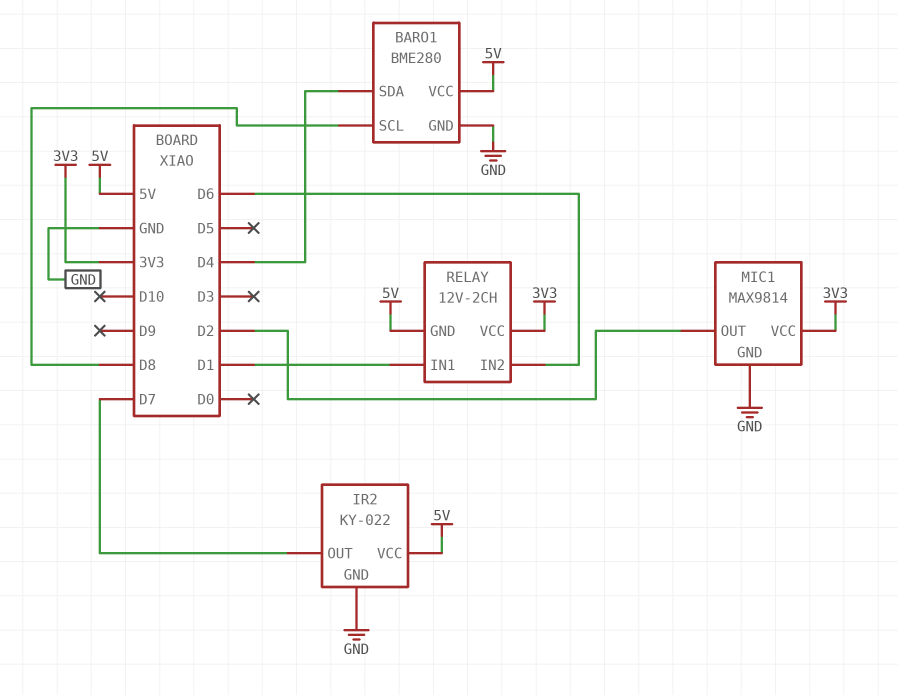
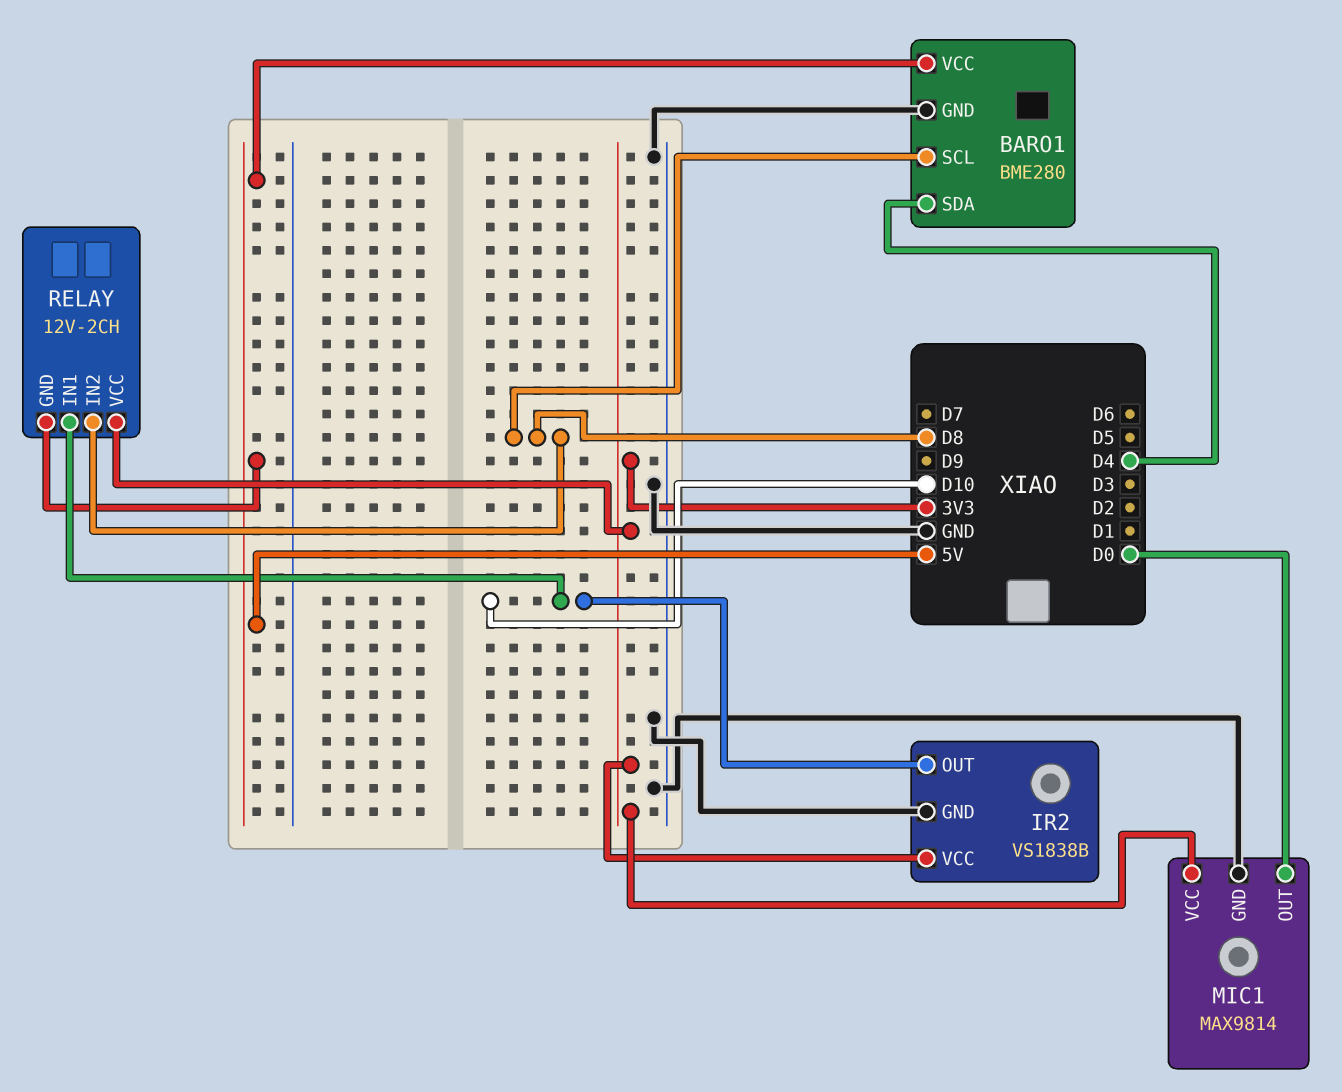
IR2: KY-022 -> VS1838B
IR2 pin OUT: D7 -> D10
IR2 pin VCC: 5V -> 3V3
MIC1 pin OUT: D2 -> D0
RELAY pin IN1: D1 -> D10
RELAY pin IN2: D6 -> D8

